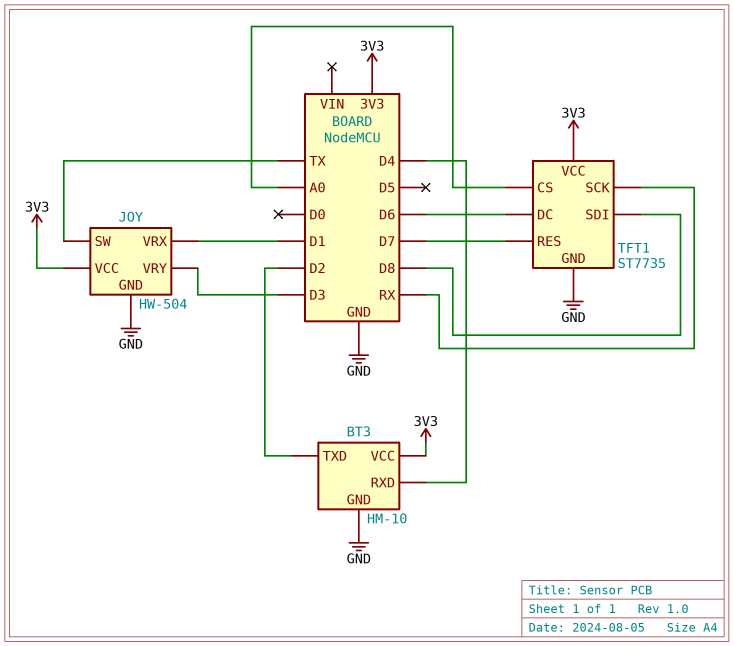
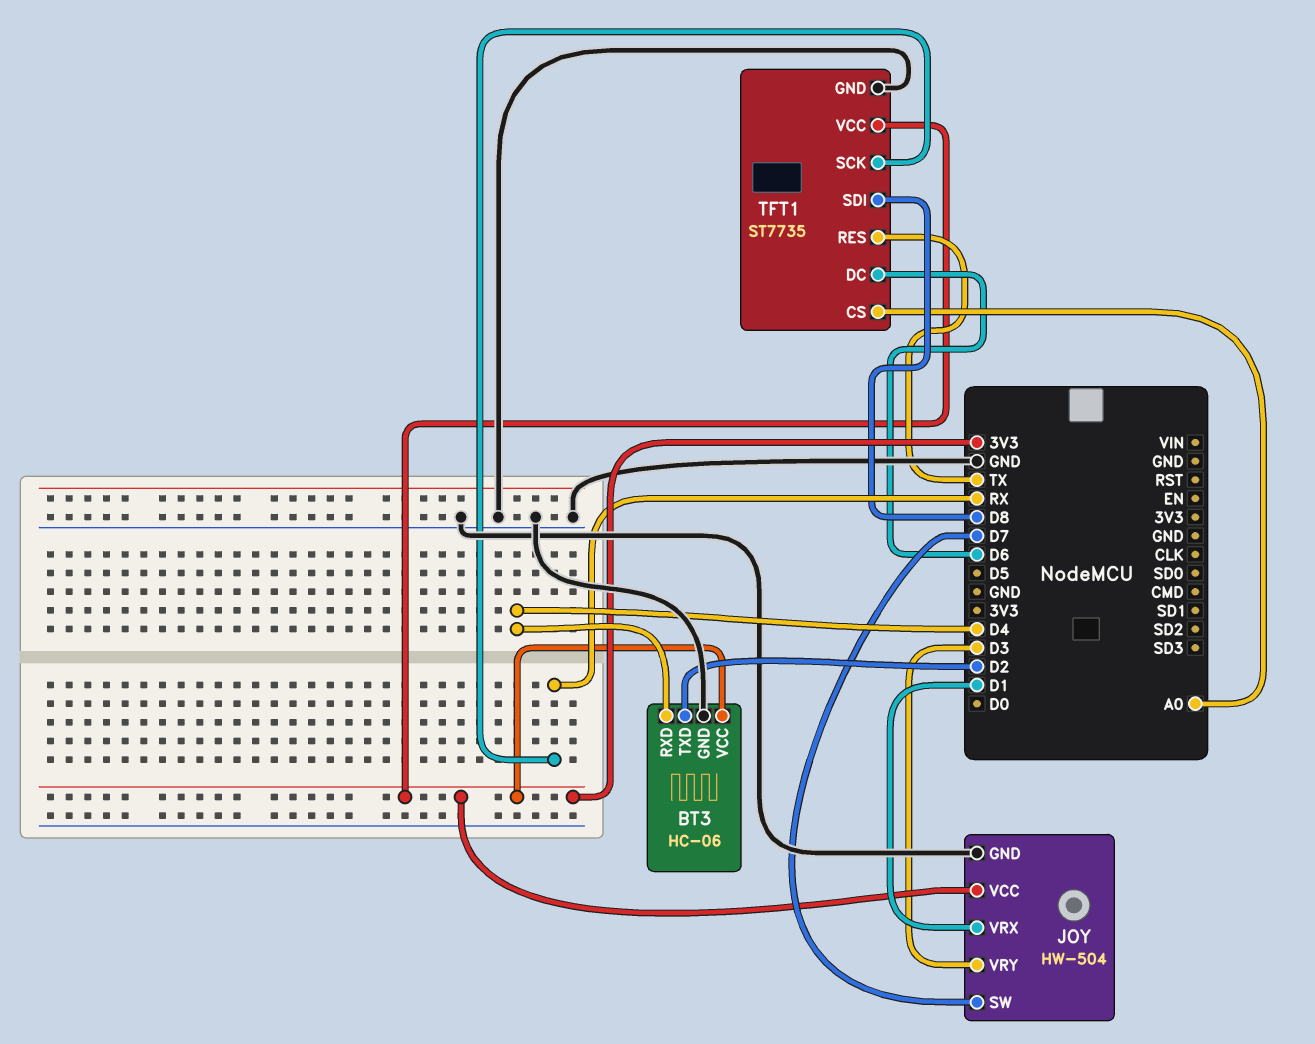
BT3: HM-10 -> HC-06
JOY pin SW: TX -> D7
TFT1 pin RES: D7 -> TX

